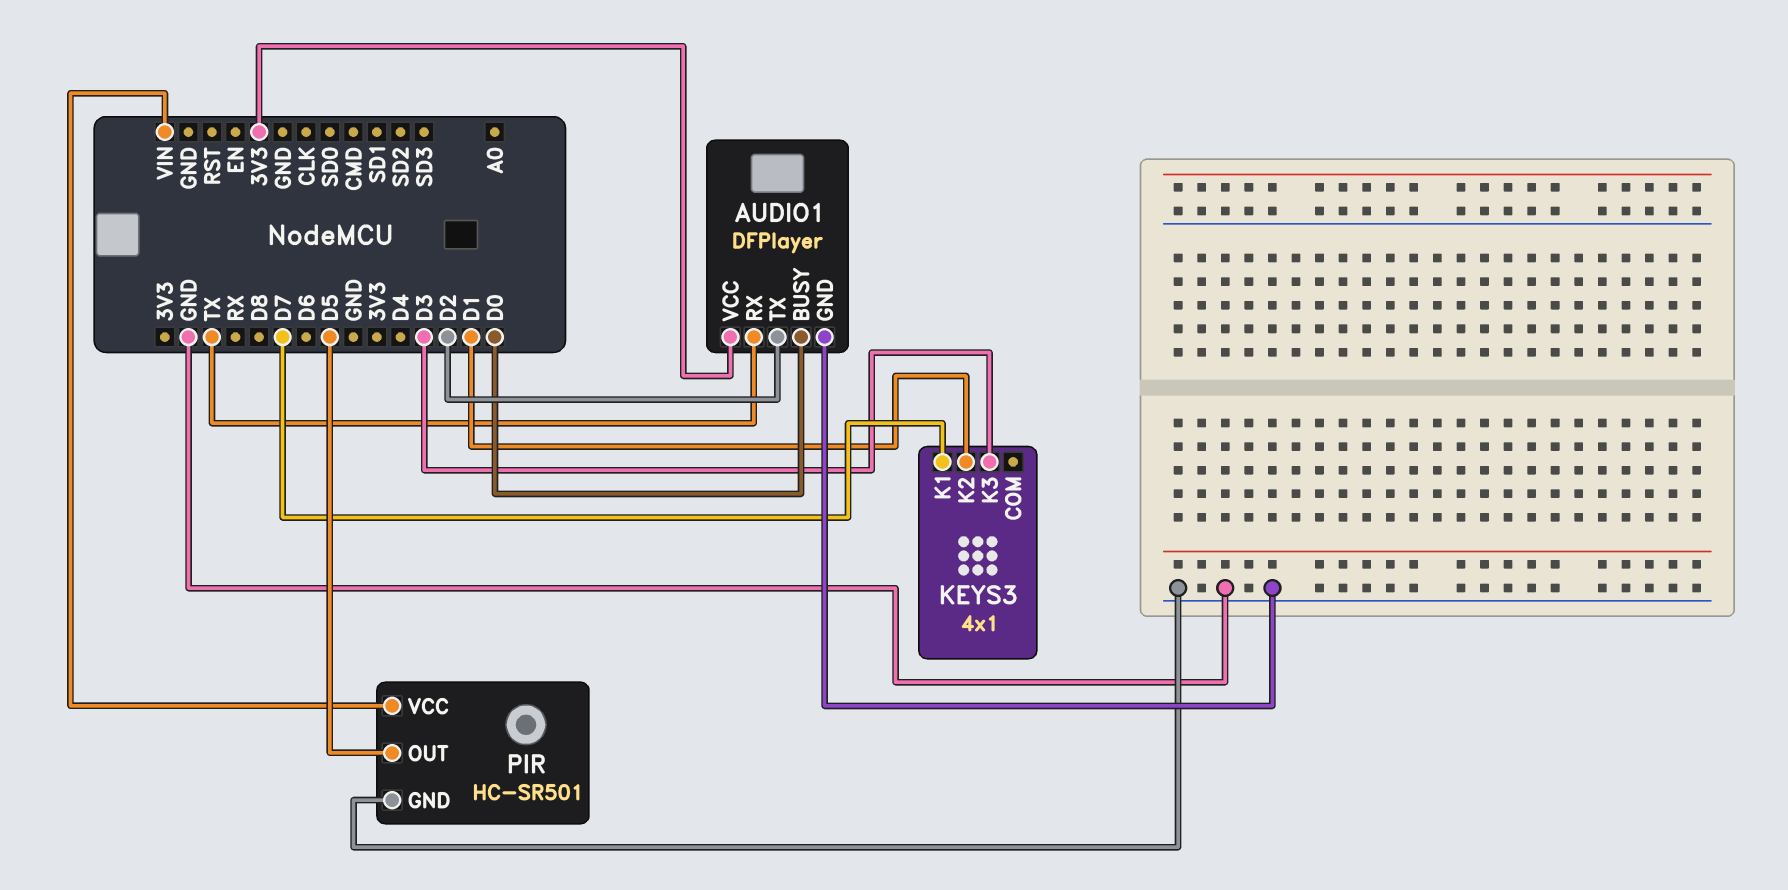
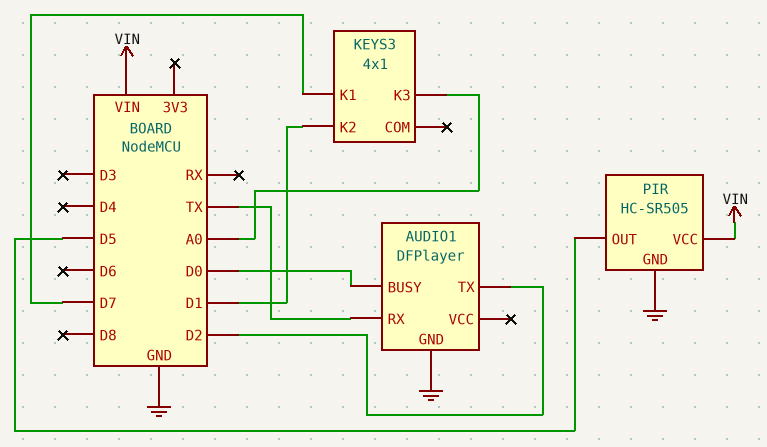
AUDIO1 pin VCC: 3V3 -> none
KEYS3 pin K3: D3 -> A0
PIR: HC-SR501 -> HC-SR505

